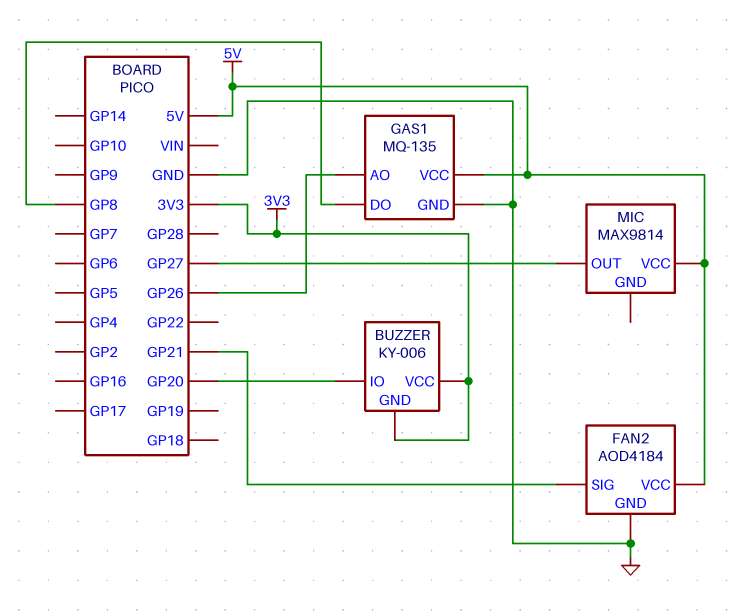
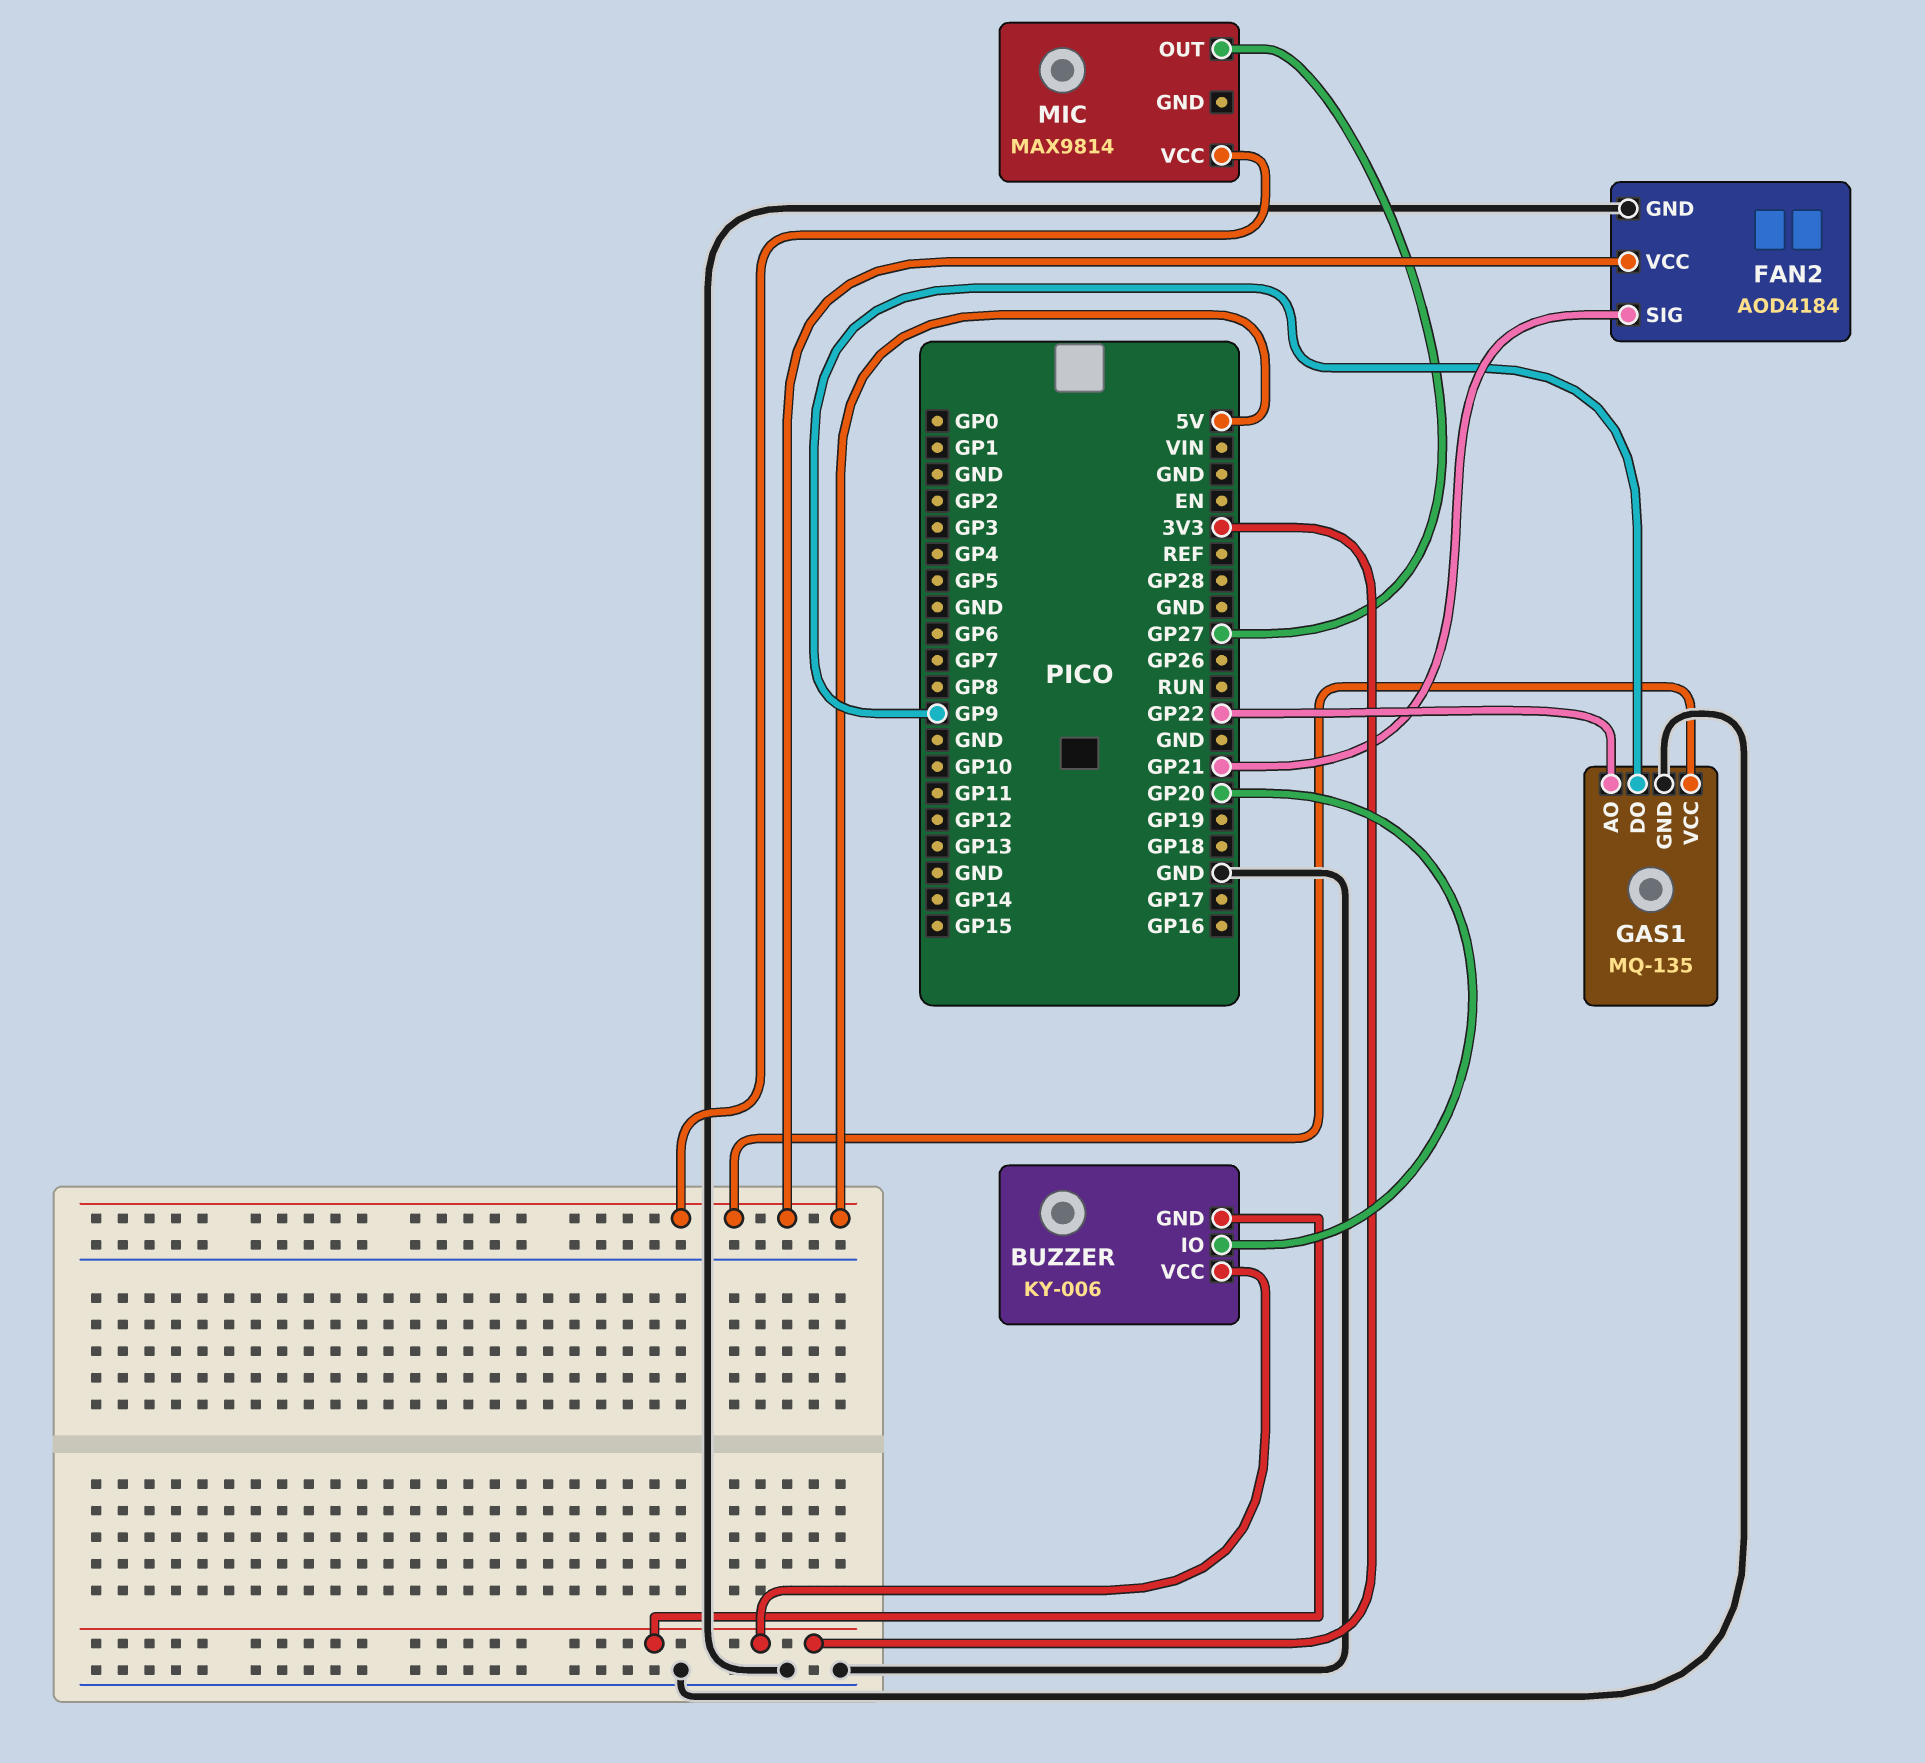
GAS1 pin AO: GP26 -> GP22
GAS1 pin DO: GP8 -> GP9

